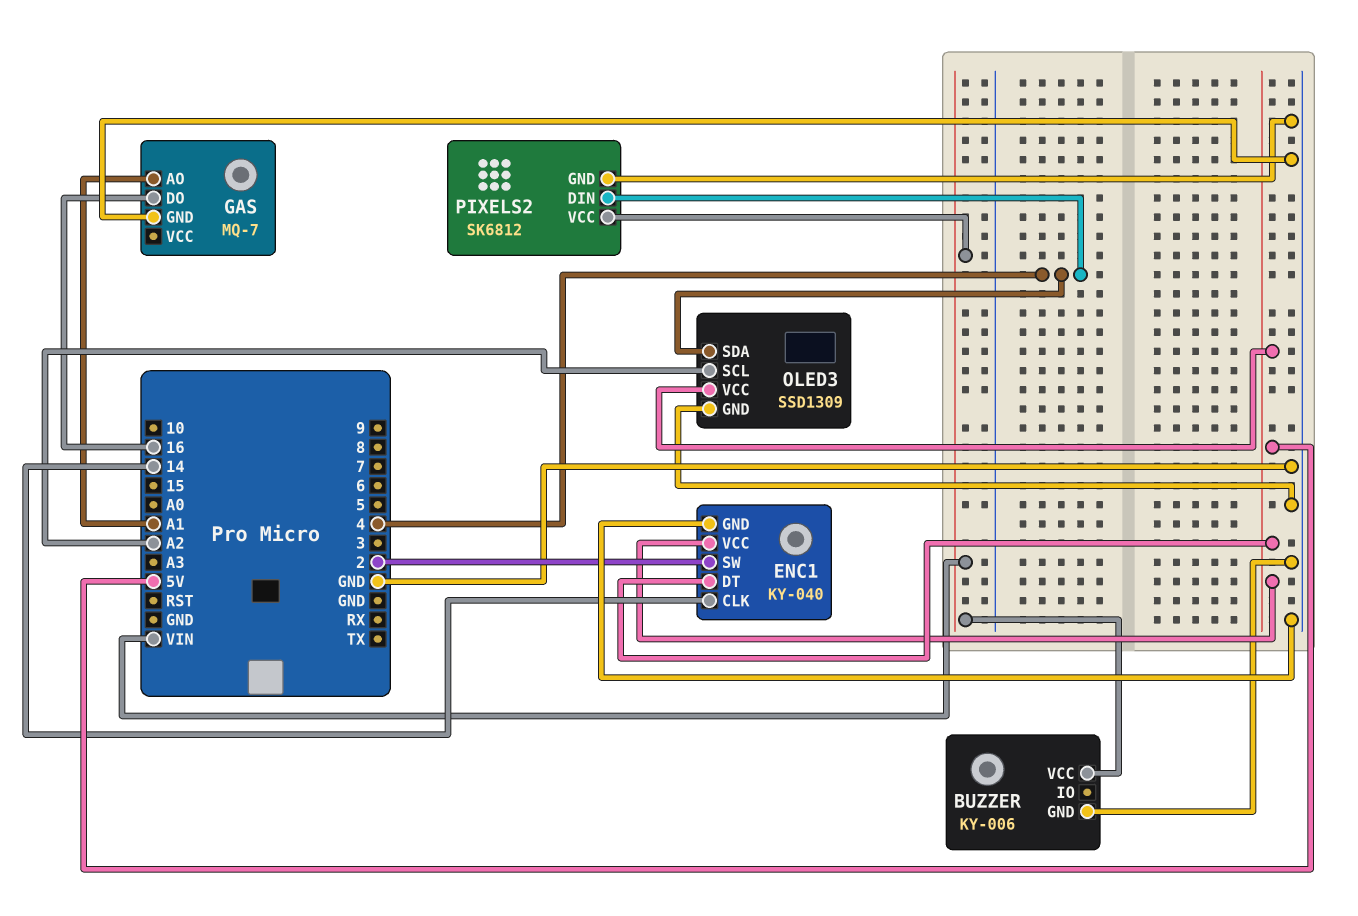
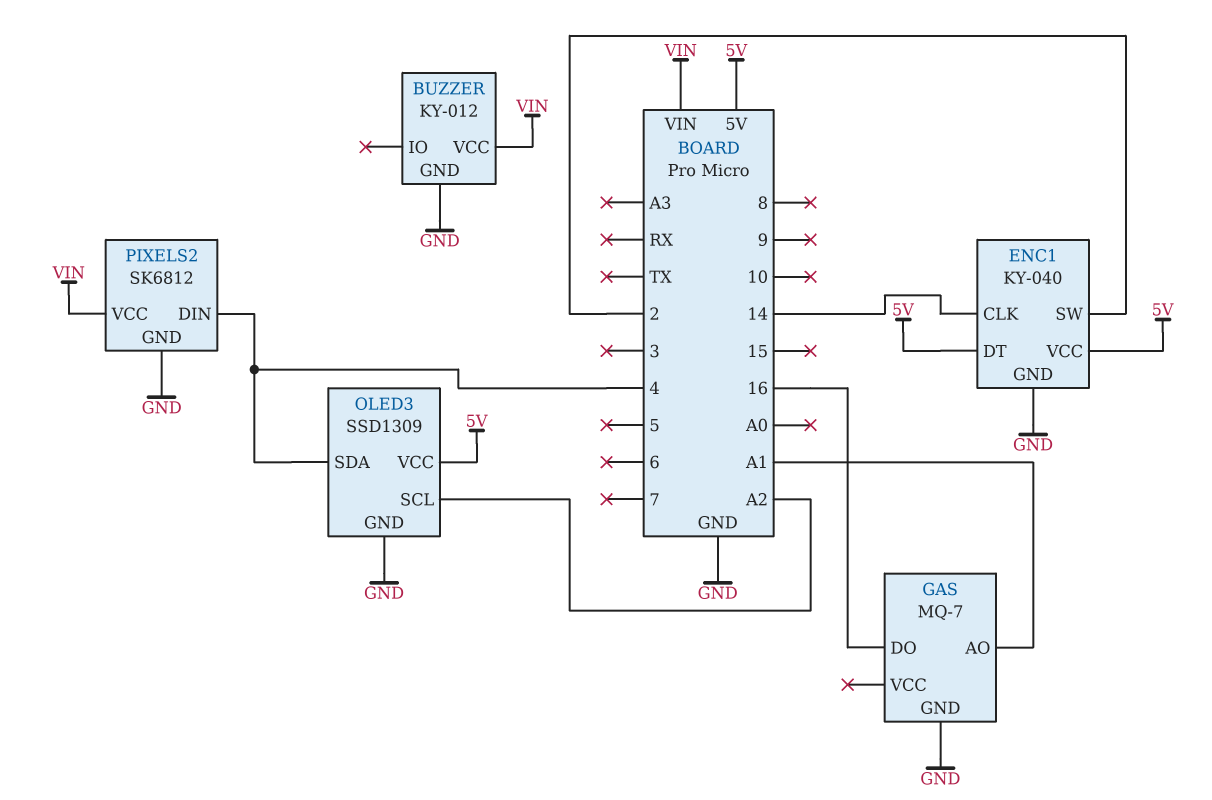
BUZZER: KY-006 -> KY-012

